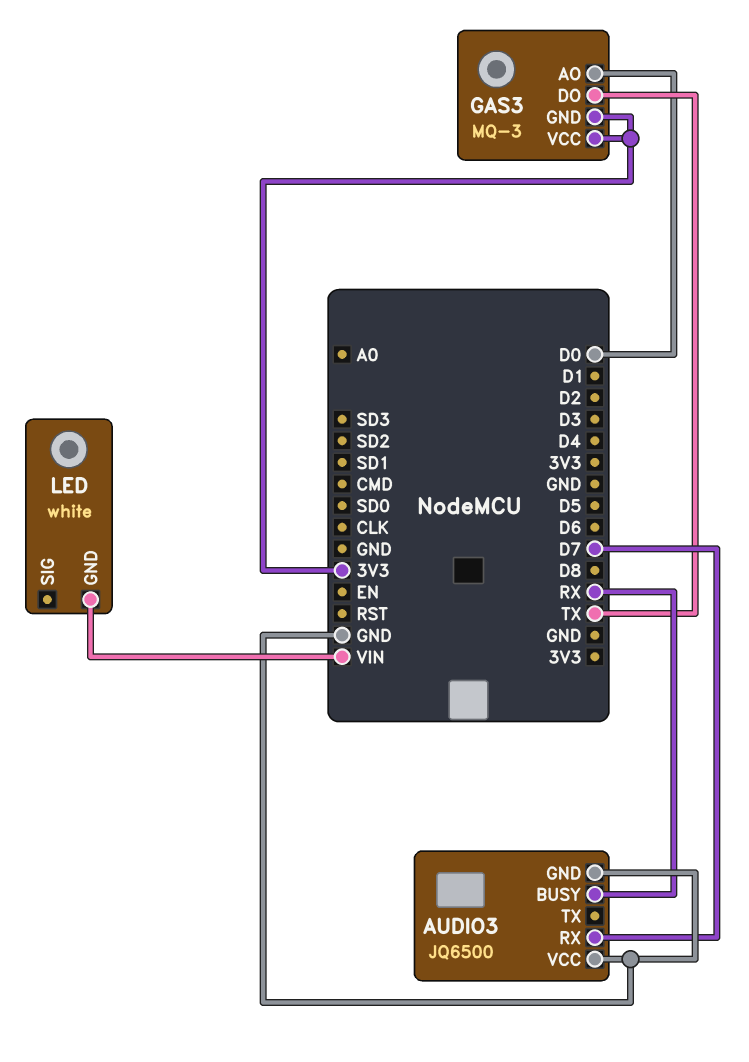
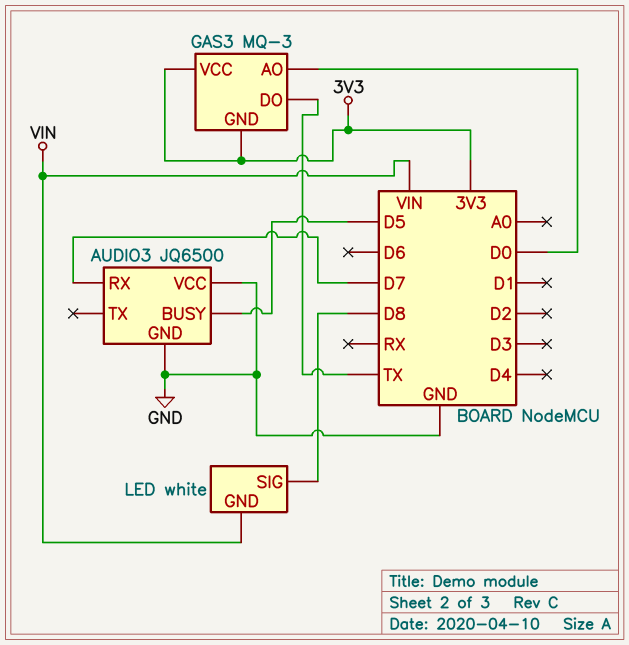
AUDIO3 pin BUSY: RX -> D5
LED pin SIG: none -> D8

